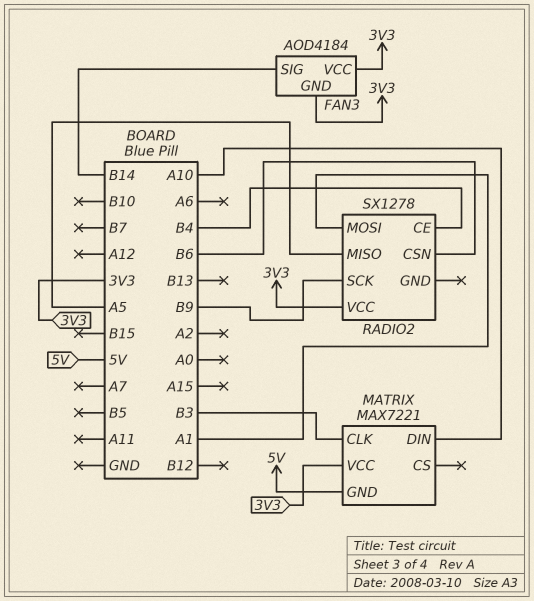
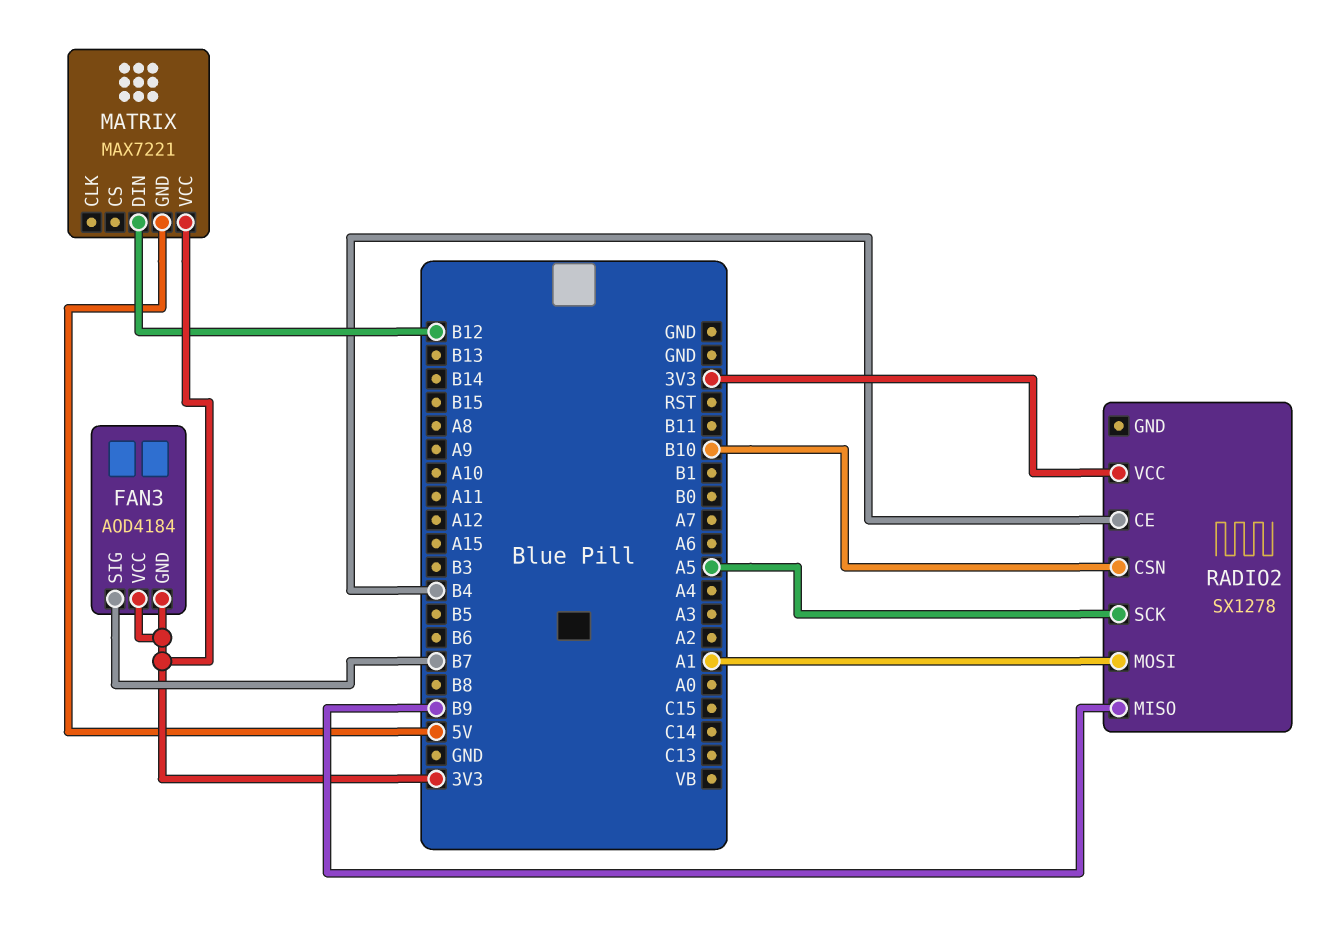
FAN3 pin SIG: B14 -> B7
MATRIX pin CLK: B3 -> none
MATRIX pin DIN: A10 -> B12
RADIO2 pin CSN: B6 -> B10
RADIO2 pin MISO: A5 -> B9
RADIO2 pin SCK: B9 -> A5

